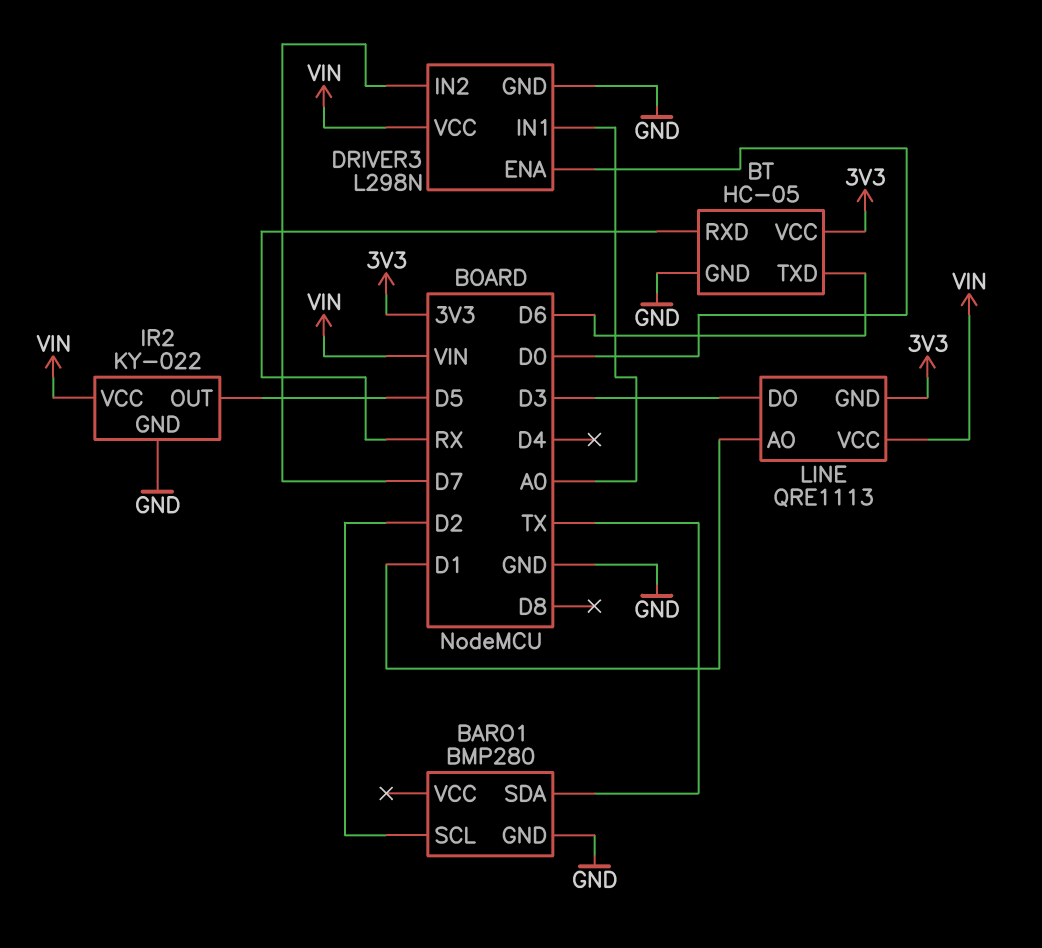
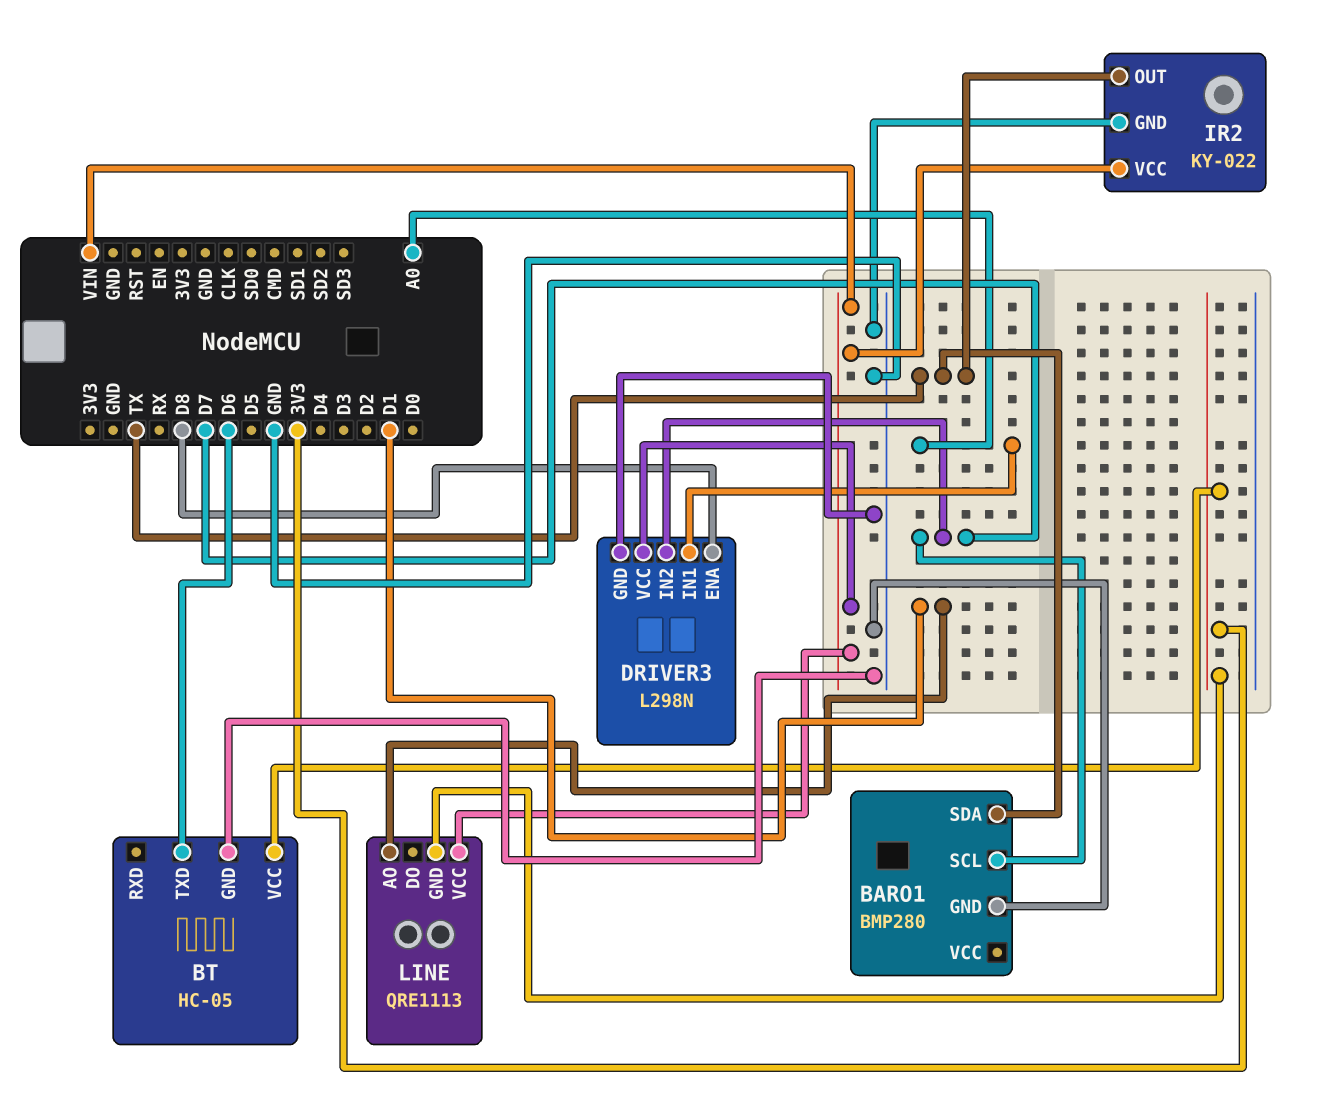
BARO1 pin SCL: D2 -> D7
BT pin RXD: RX -> none
DRIVER3 pin ENA: D0 -> D8
IR2 pin OUT: D5 -> TX
LINE pin DO: D3 -> none

